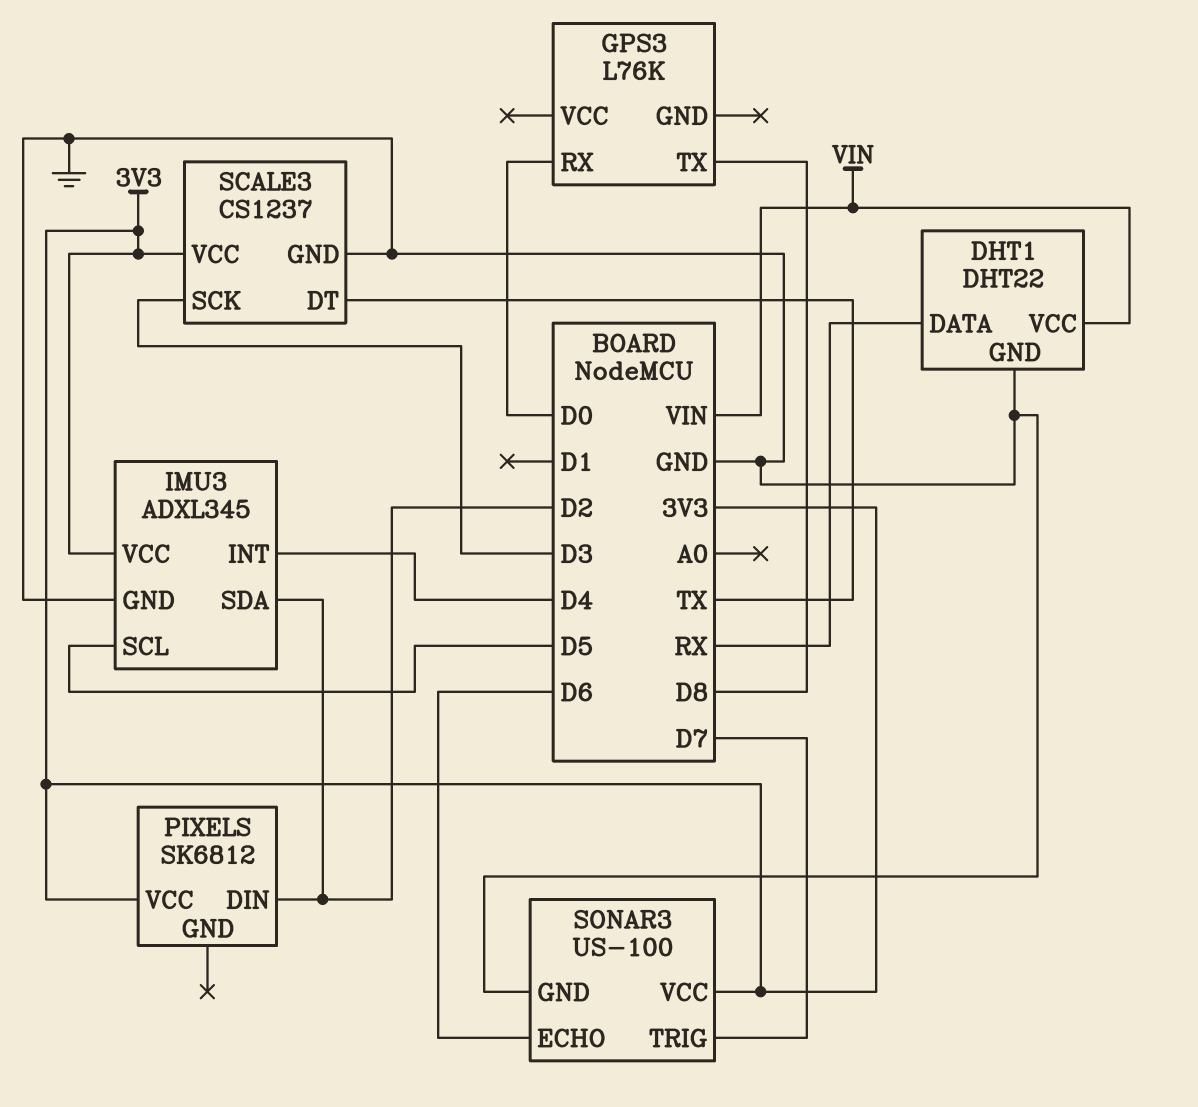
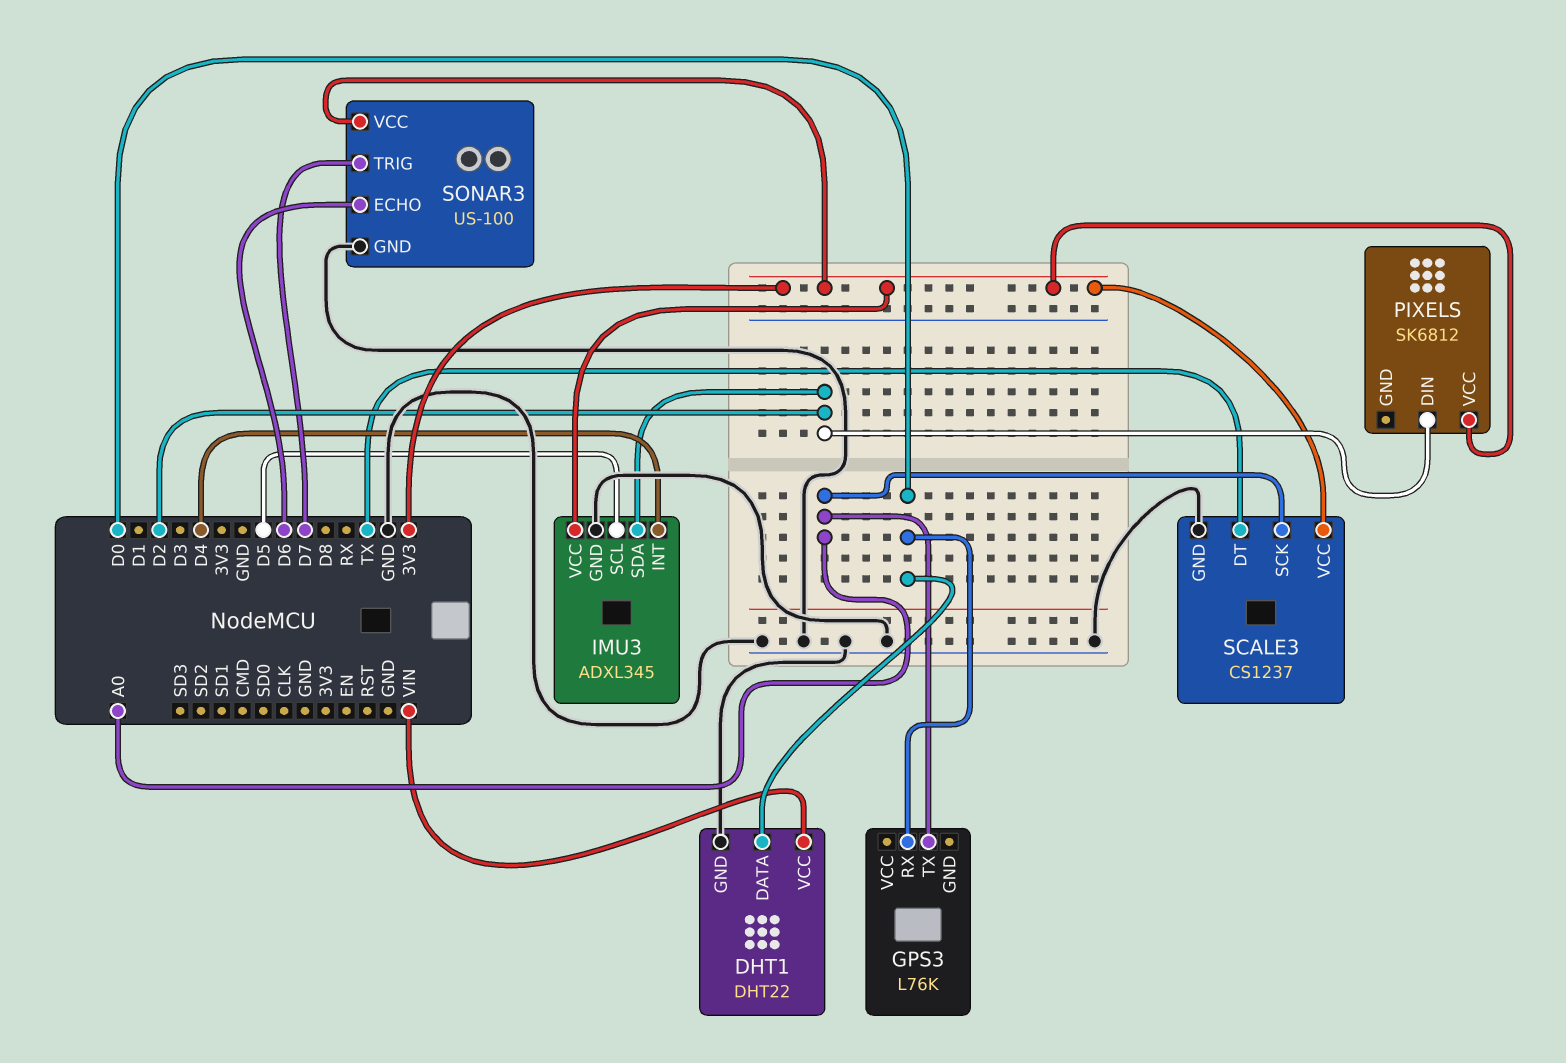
DHT1 pin DATA: RX -> D0
GPS3 pin TX: D8 -> A0
SCALE3 pin SCK: D3 -> A0

